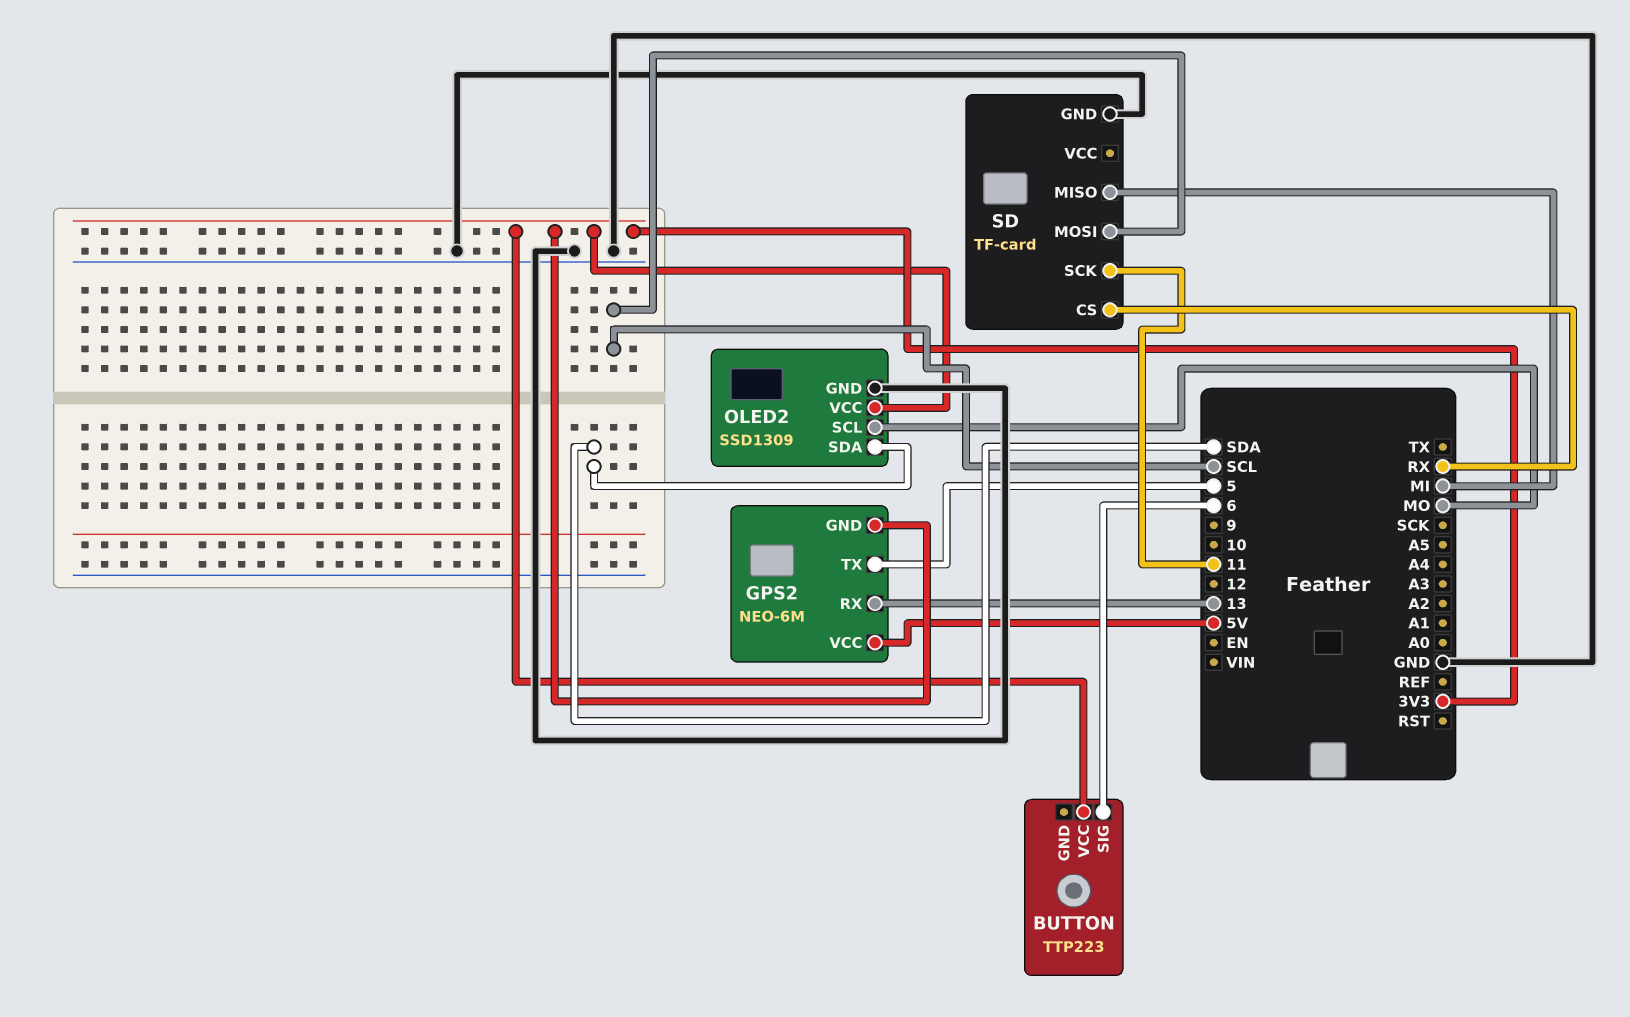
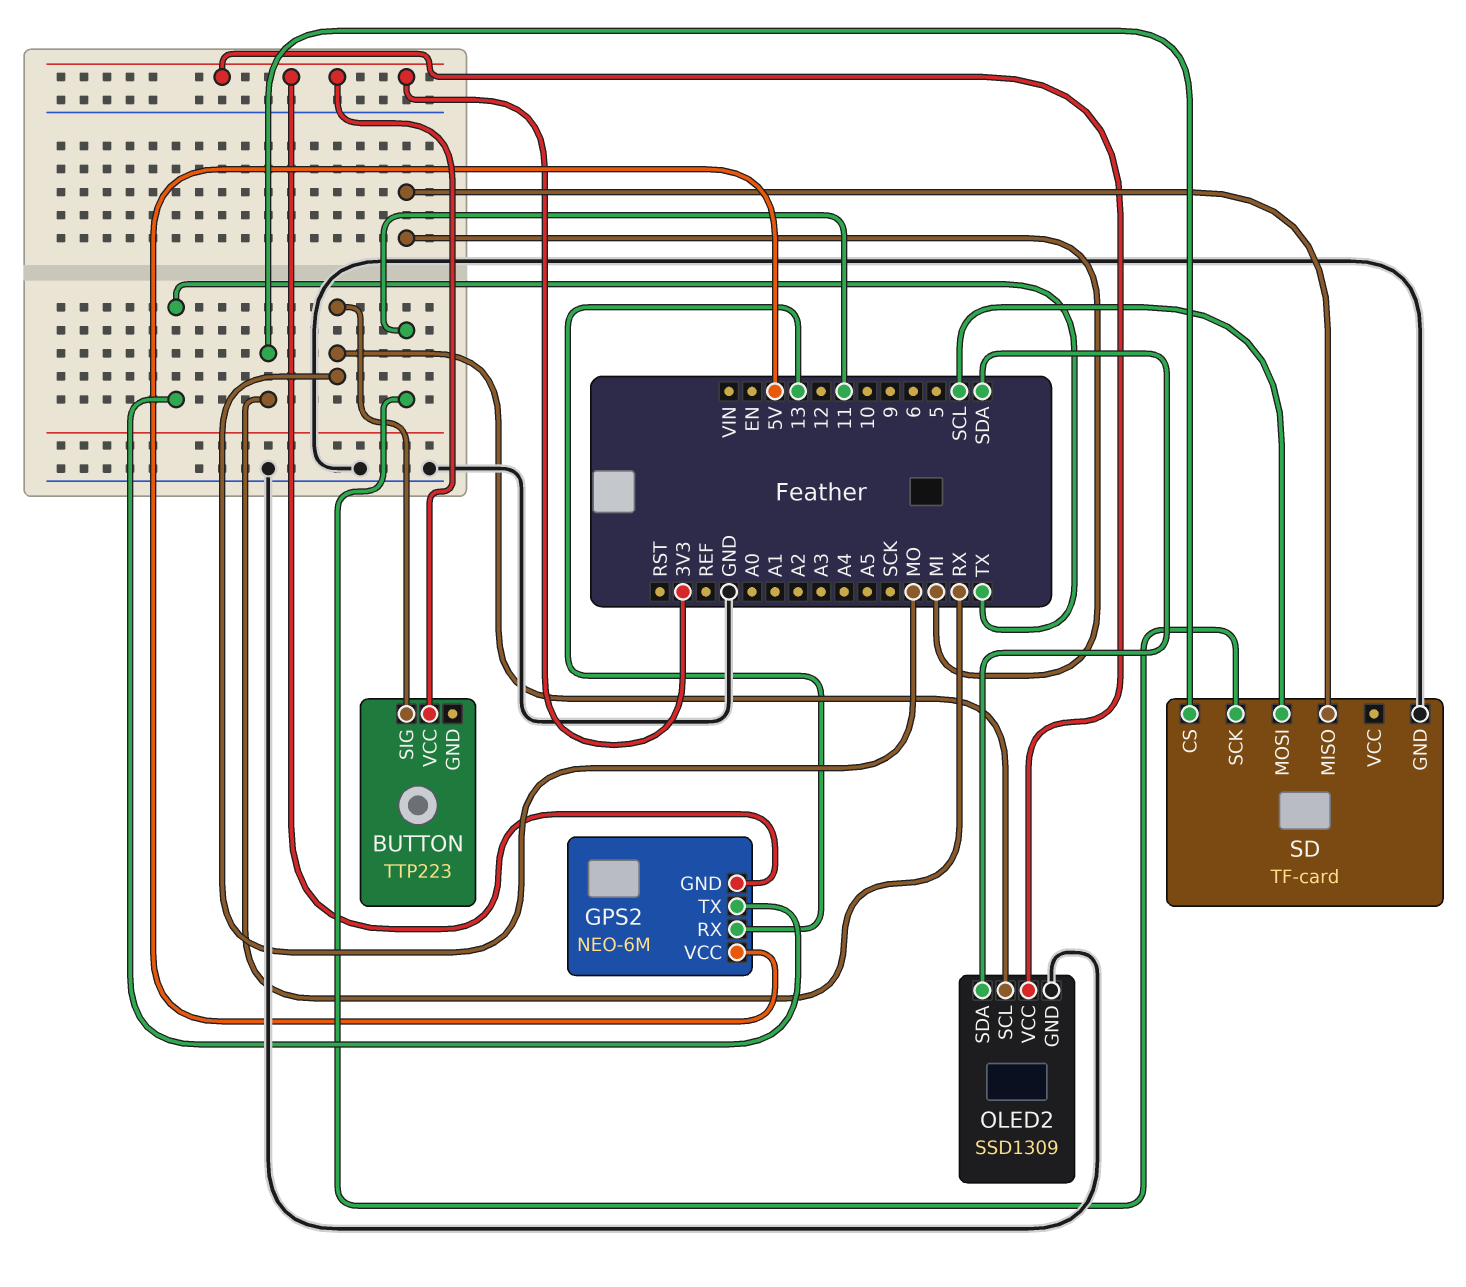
BUTTON pin SIG: 6 -> MO
GPS2 pin TX: 5 -> TX

